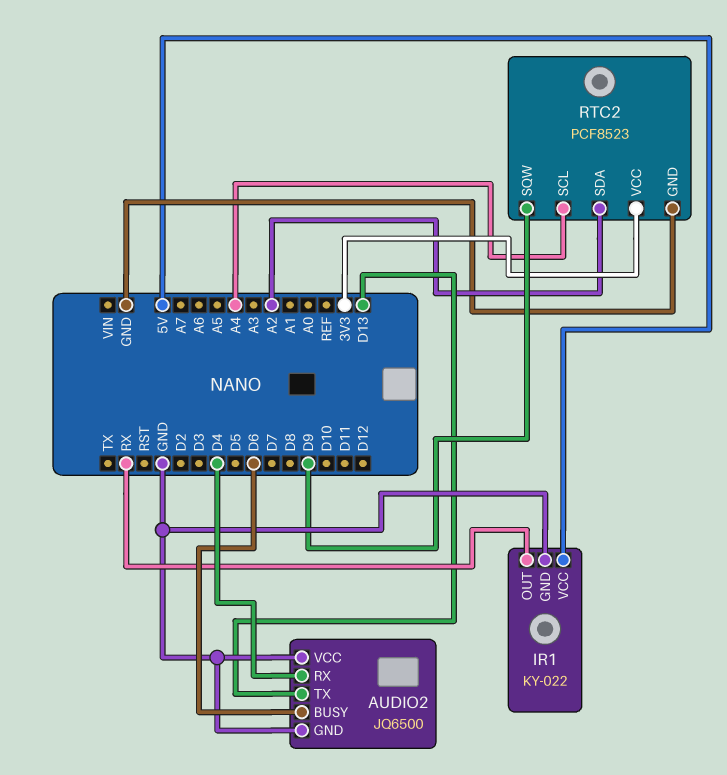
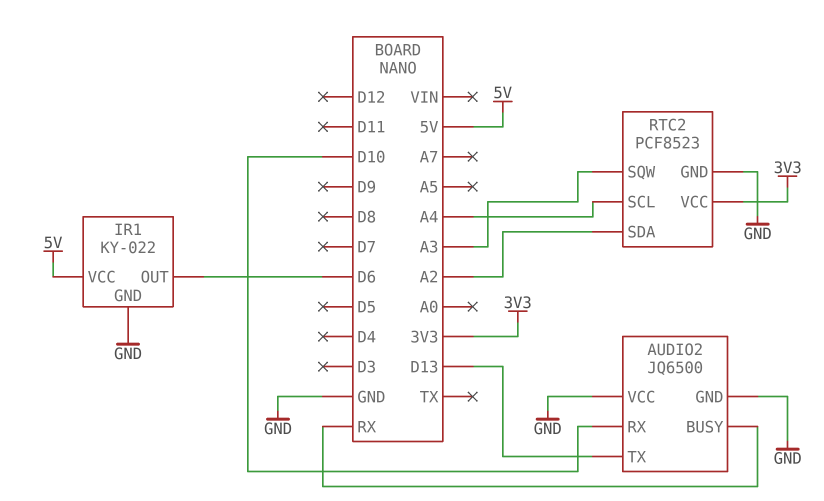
AUDIO2 pin BUSY: D6 -> RX
AUDIO2 pin RX: D4 -> D10
IR1 pin OUT: RX -> D6
RTC2 pin SQW: D9 -> A3

